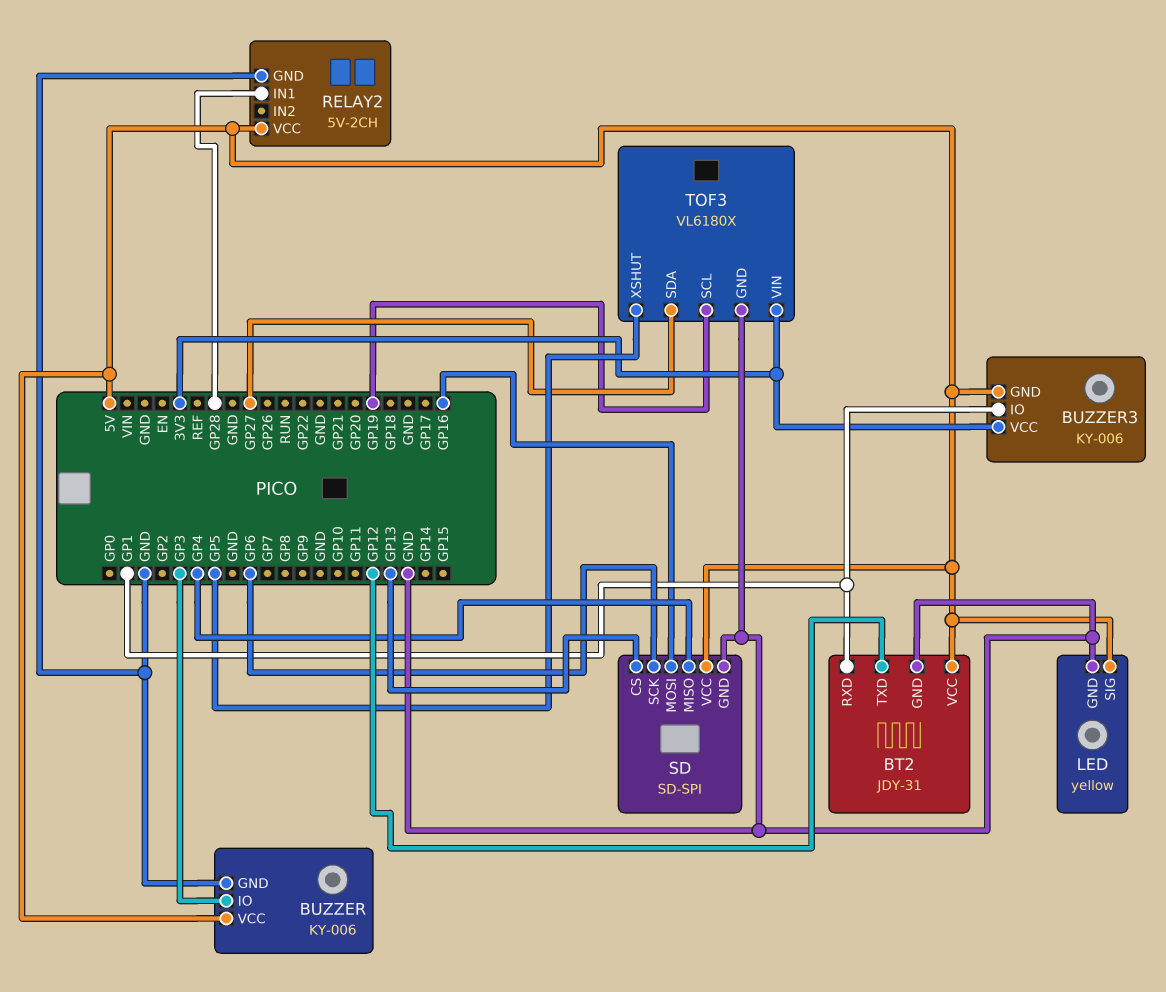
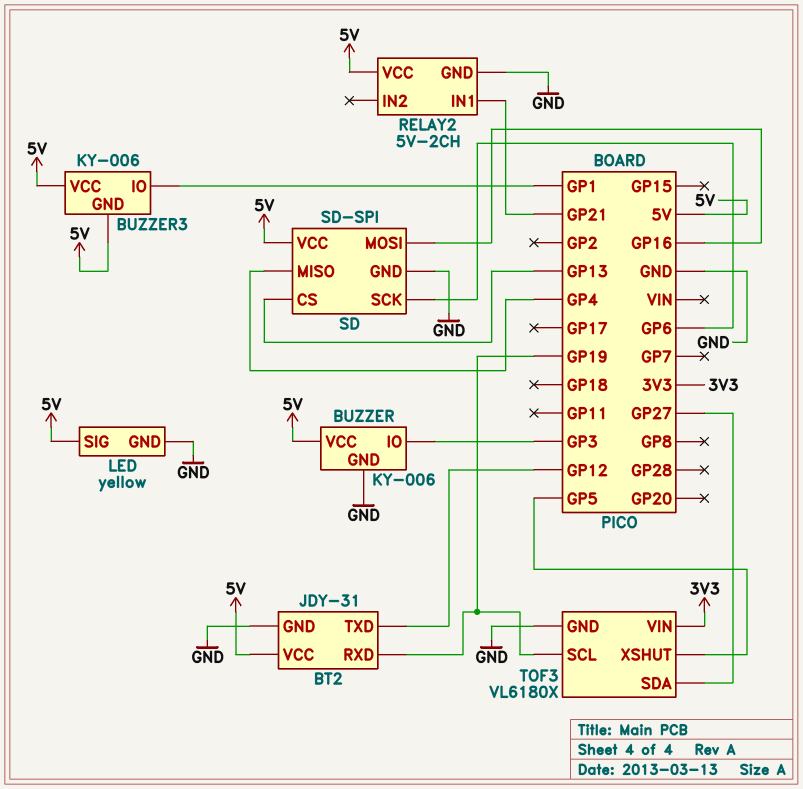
BT2 pin RXD: GP1 -> GP19
BUZZER3 pin VCC: 3V3 -> 5V
RELAY2 pin IN1: GP28 -> GP21

